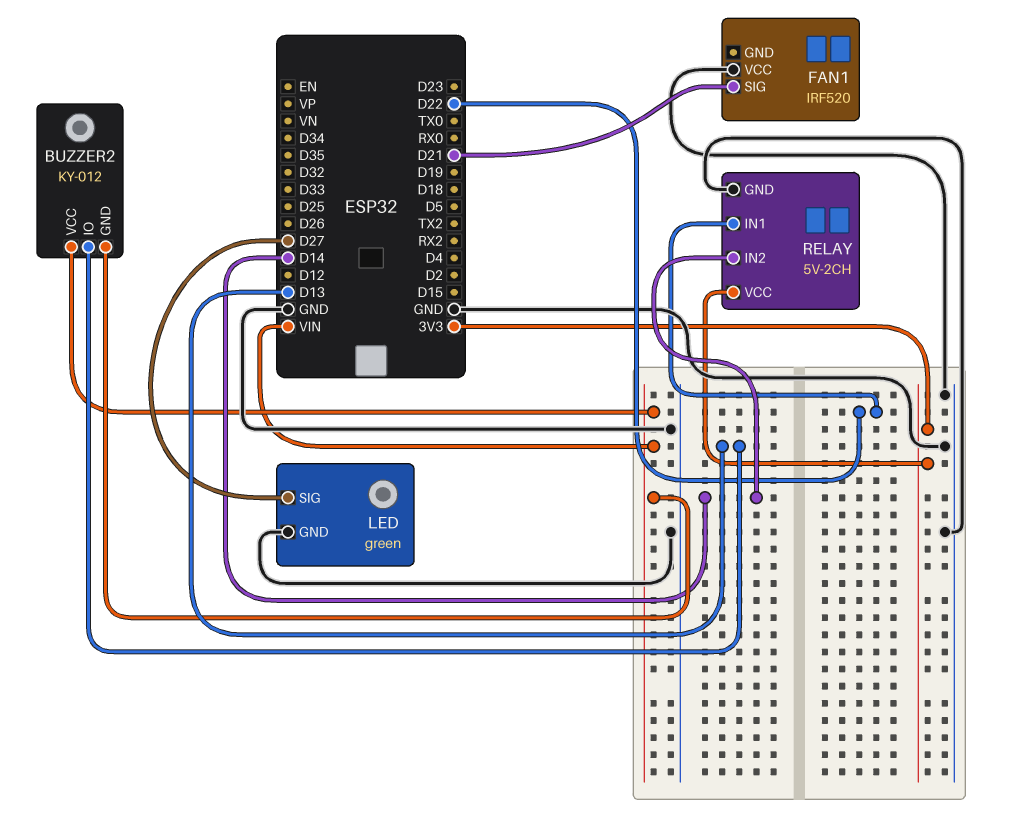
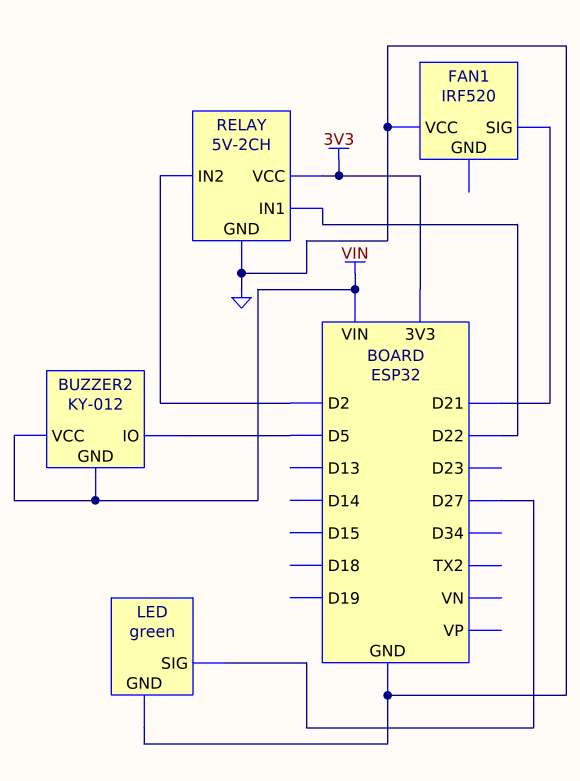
BUZZER2 pin IO: D13 -> D5
RELAY pin IN2: D14 -> D2

